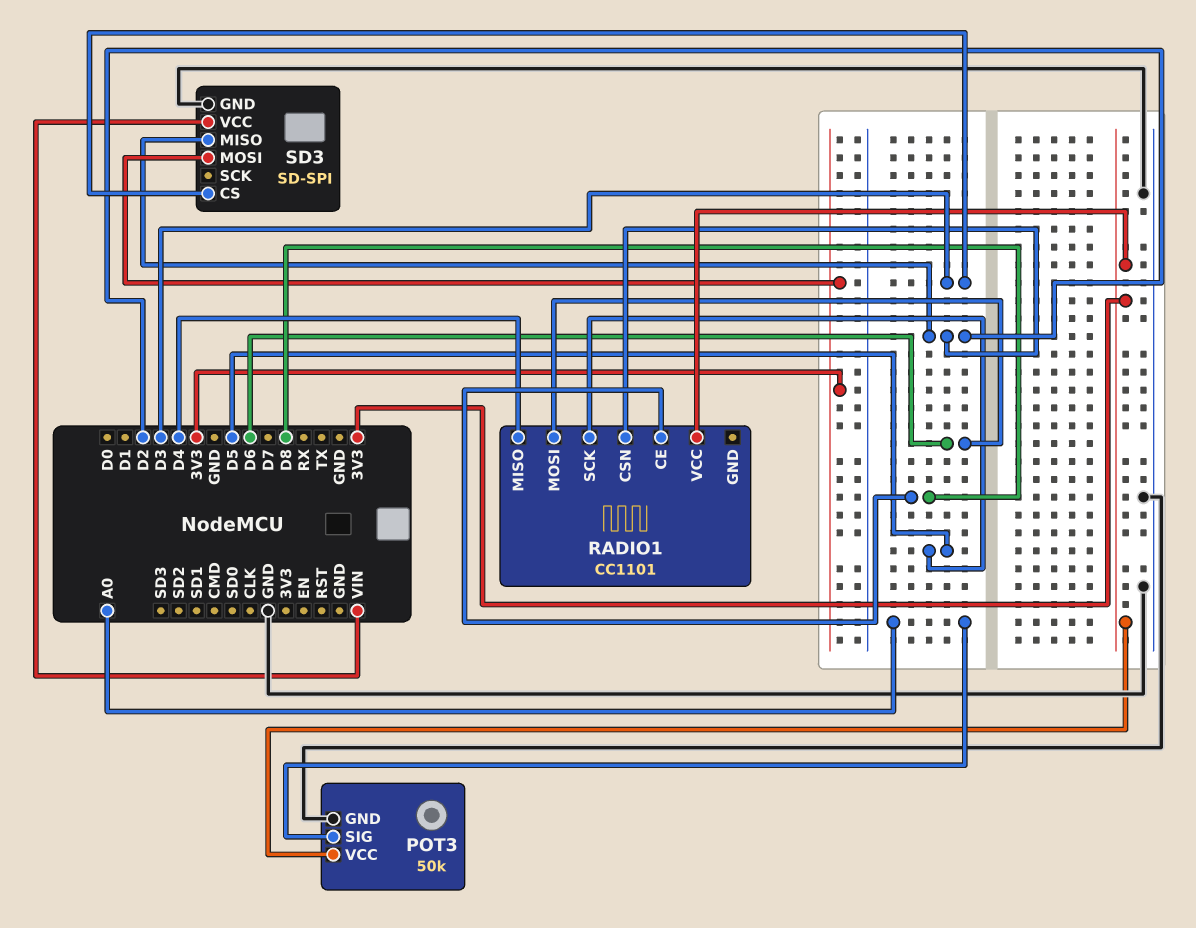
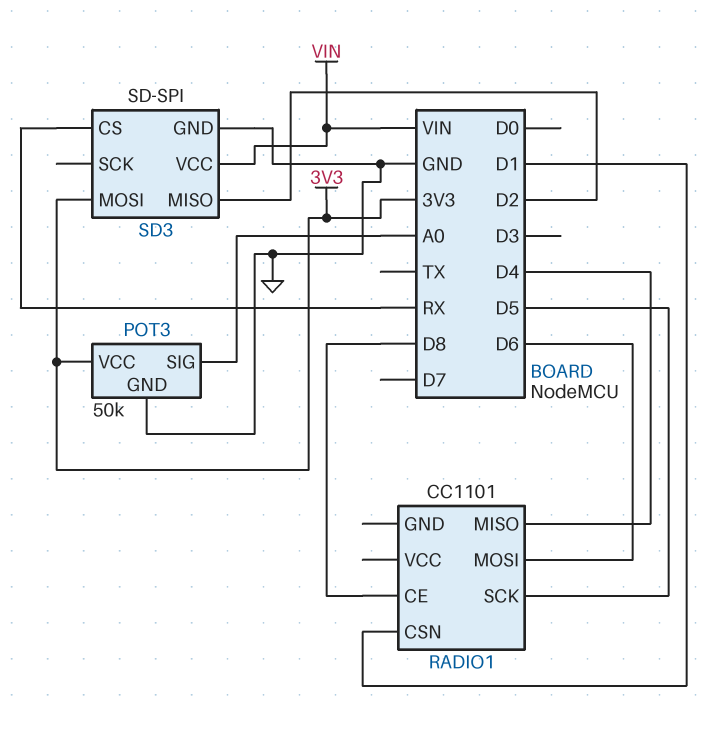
RADIO1 pin CSN: D2 -> D1
RADIO1 pin VCC: 3V3 -> none
SD3 pin CS: D3 -> RX

